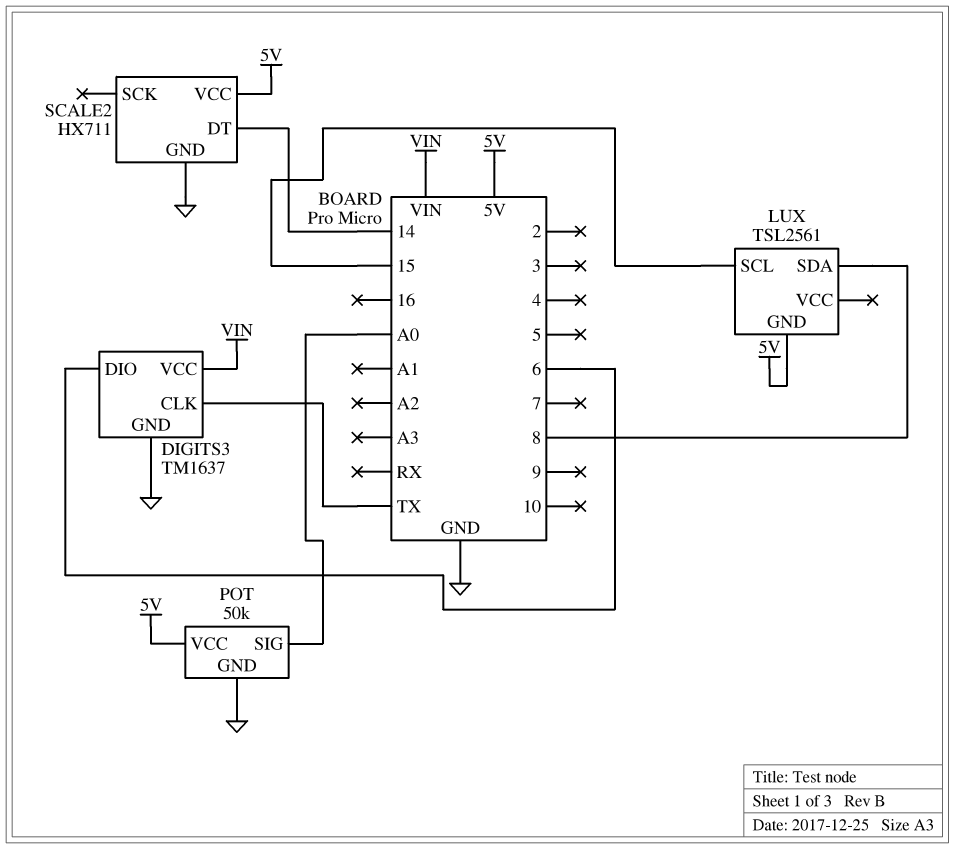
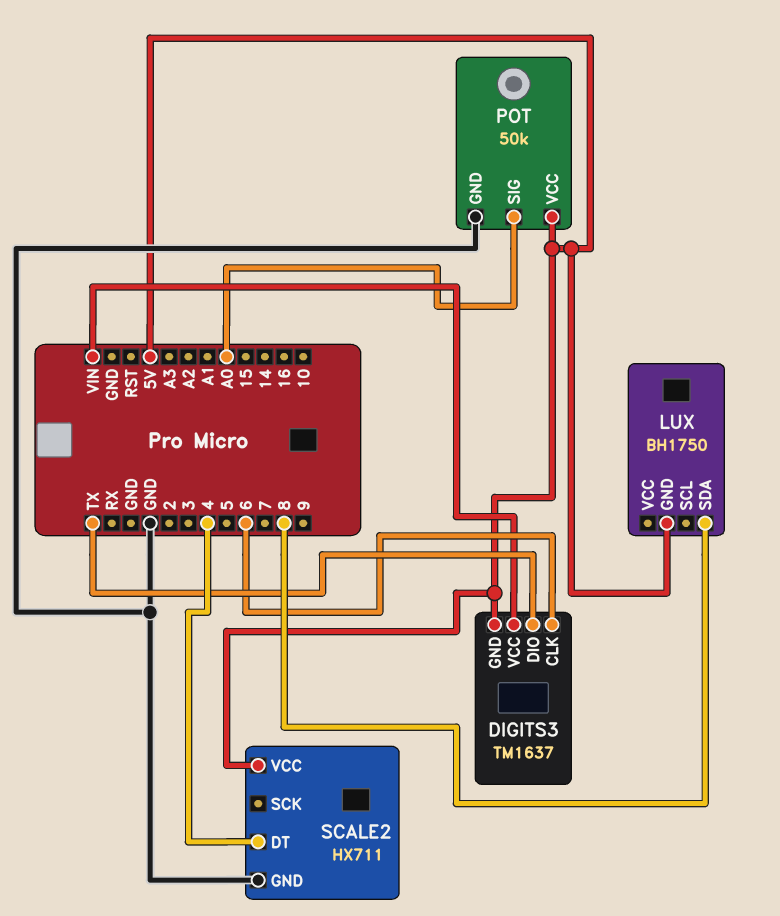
DIGITS3 pin CLK: TX -> 6
DIGITS3 pin DIO: 6 -> TX
DIGITS3 pin GND: GND -> 5V
LUX: TSL2561 -> BH1750
LUX pin SCL: 15 -> none
SCALE2 pin DT: 14 -> 4

